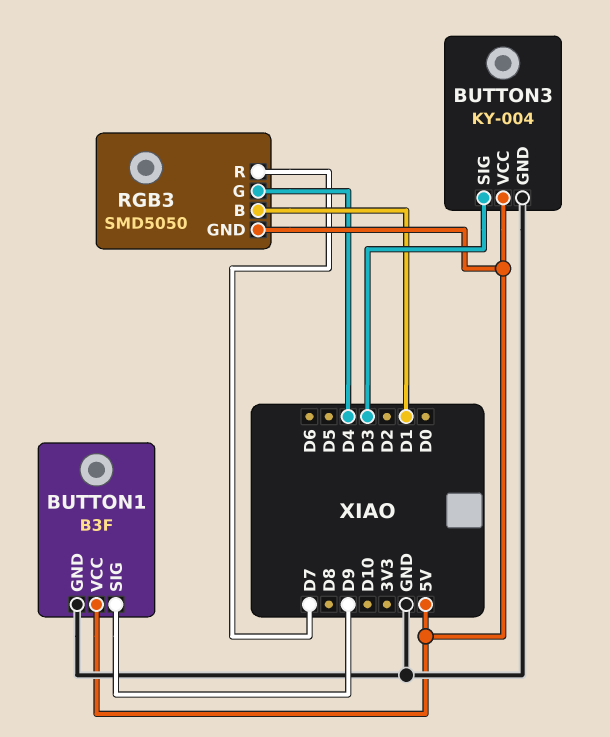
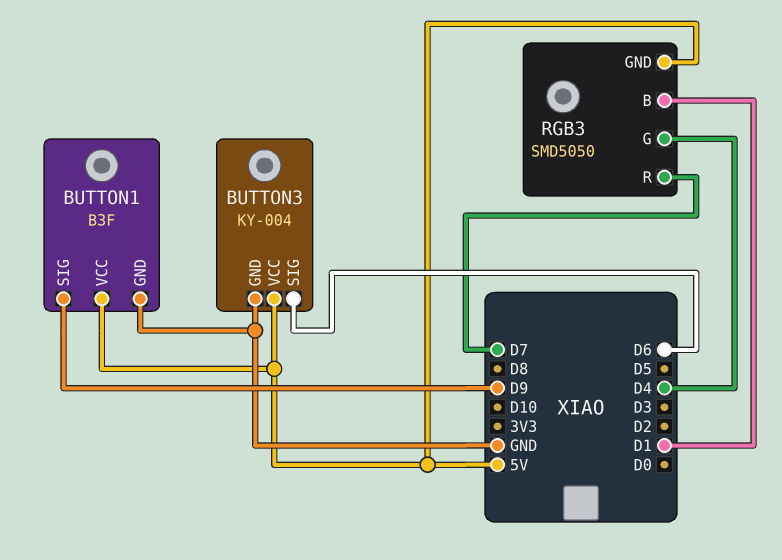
BUTTON3 pin SIG: D3 -> D6

